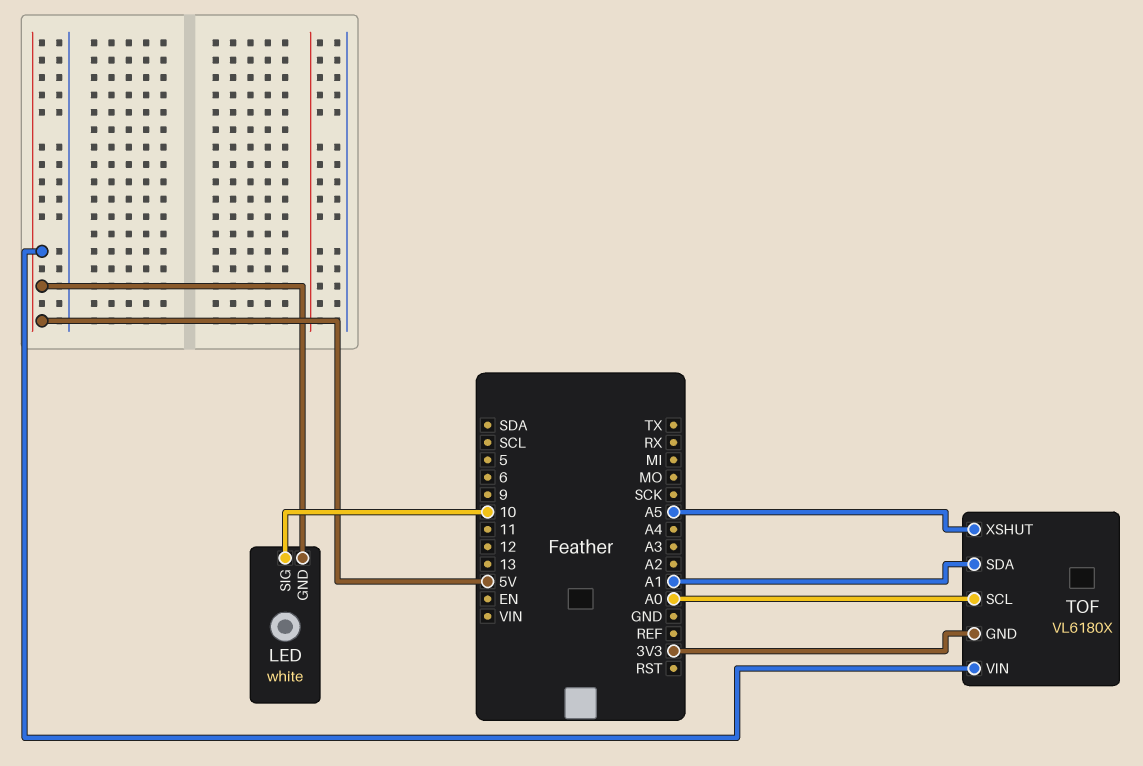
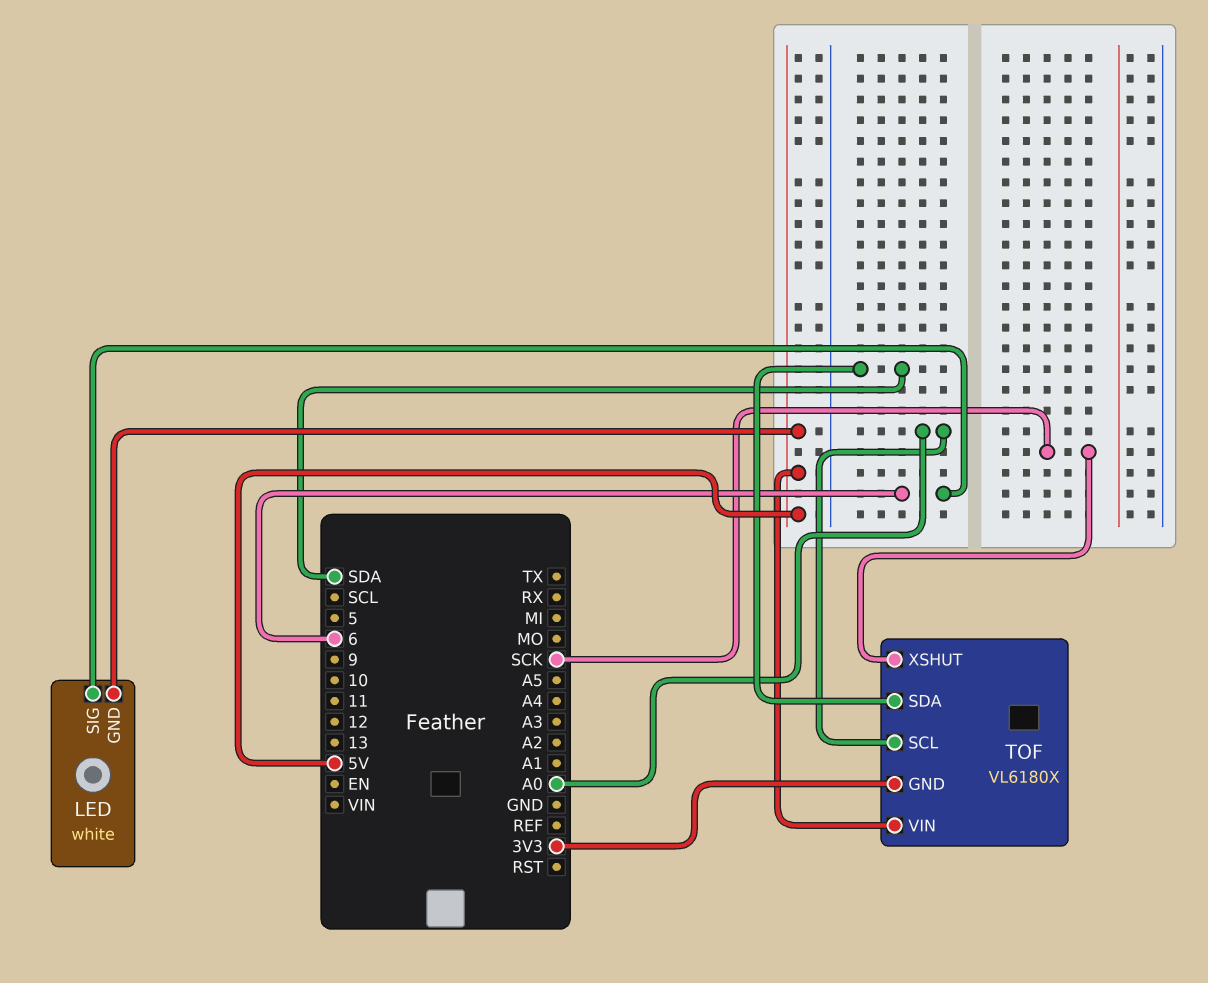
LED pin SIG: 10 -> 6
TOF pin SDA: A1 -> SDA
TOF pin XSHUT: A5 -> SCK

